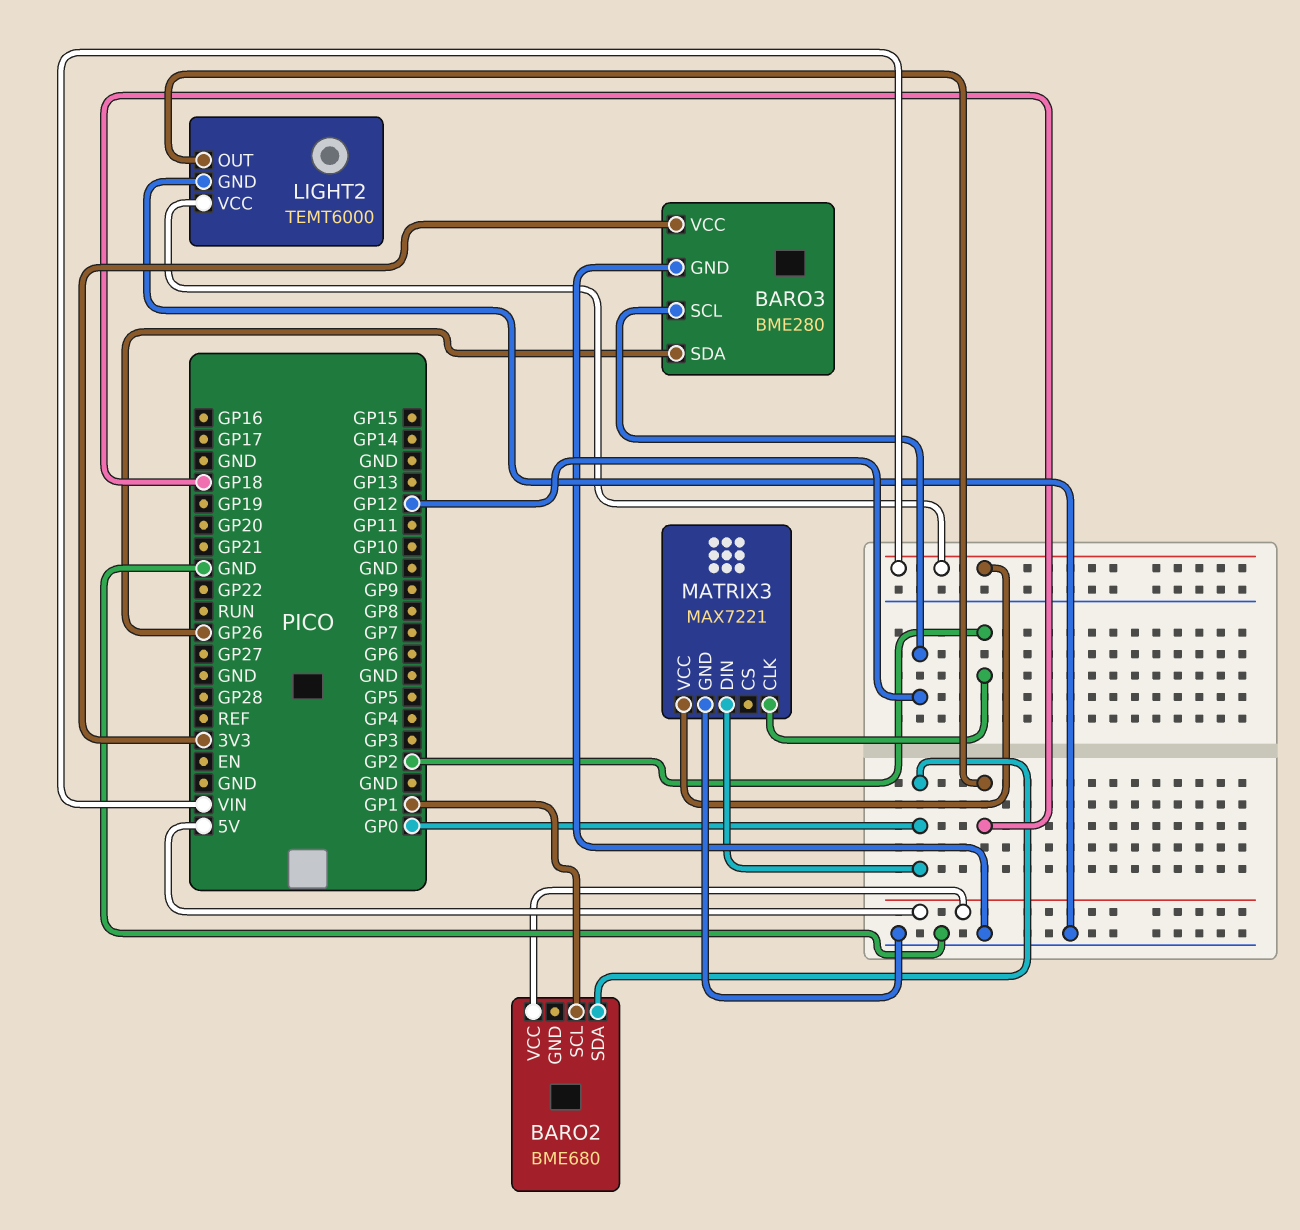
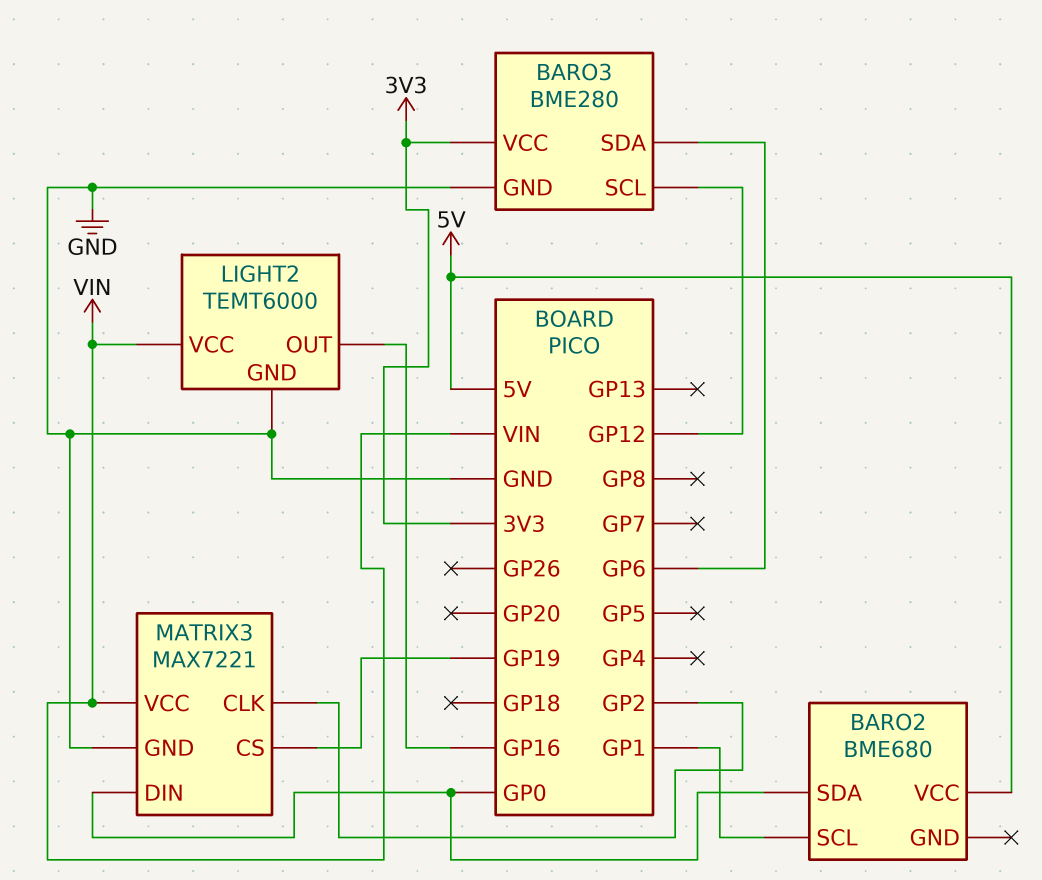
BARO3 pin SDA: GP26 -> GP6
LIGHT2 pin OUT: GP18 -> GP16
MATRIX3 pin CS: none -> GP19

